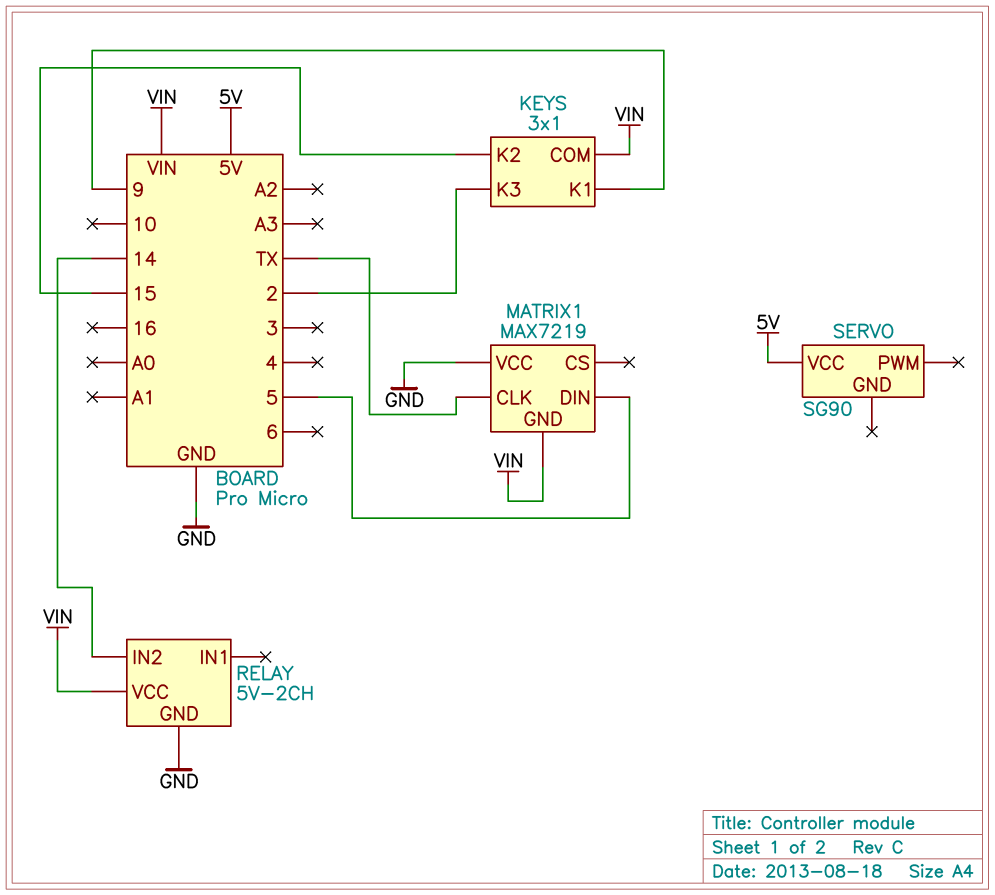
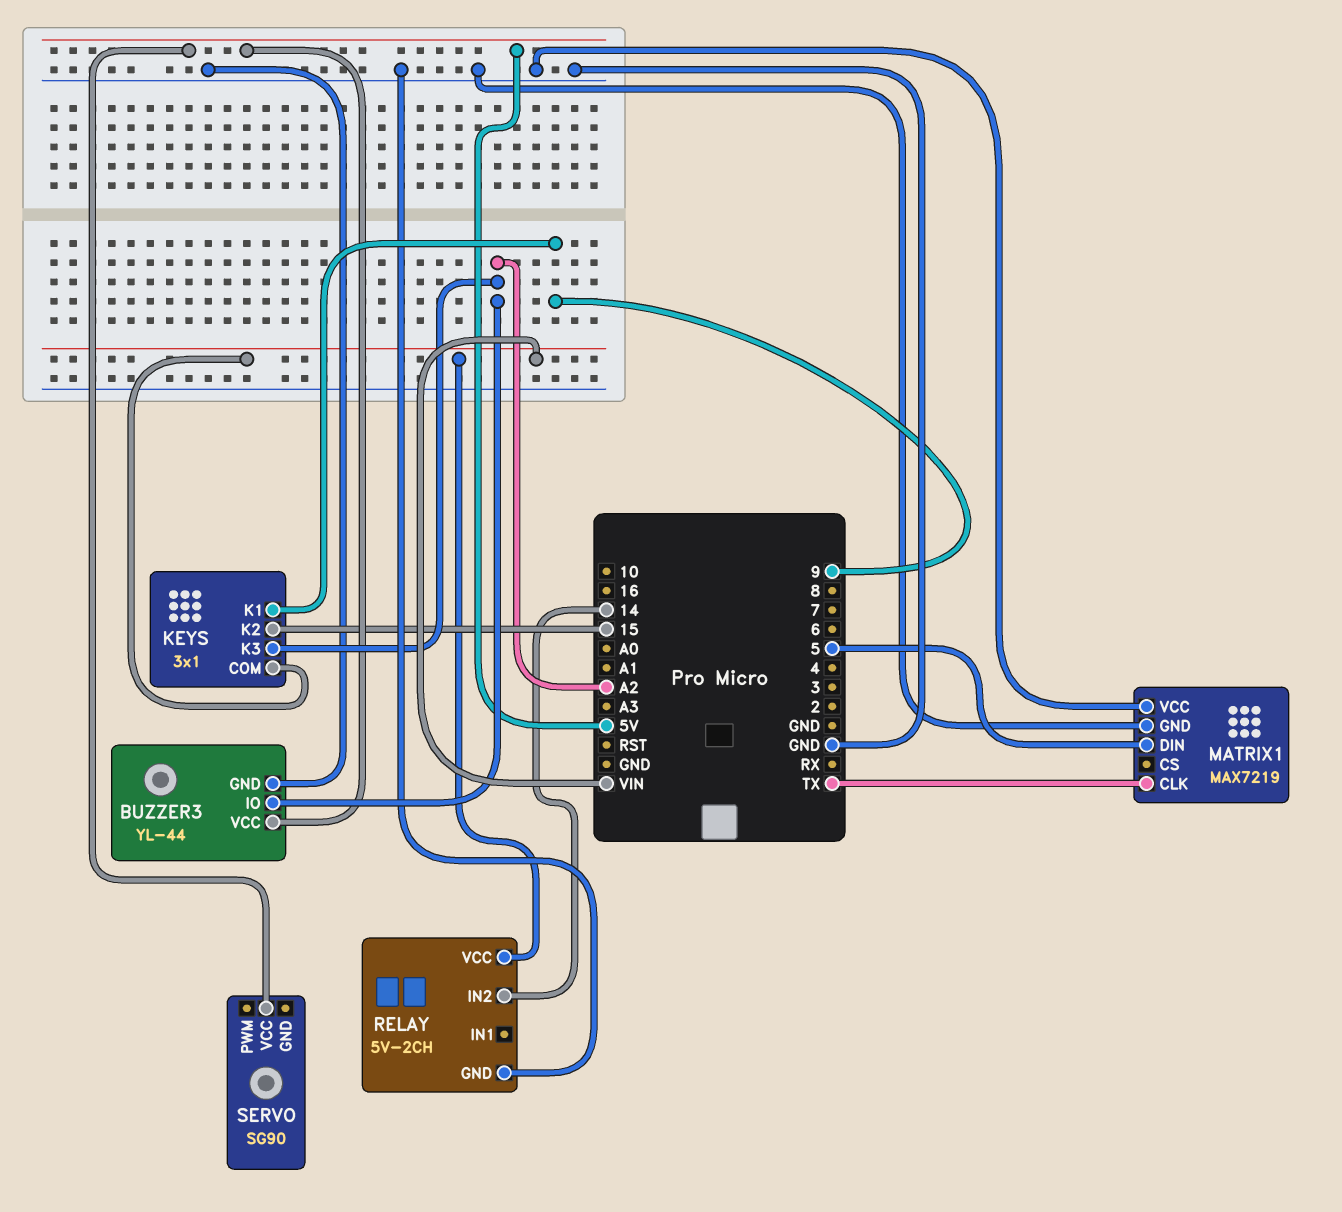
BUZZER3: none -> YL-44
BUZZER3 pin GND: none -> GND
BUZZER3 pin IO: none -> A2
BUZZER3 pin VCC: none -> 5V
KEYS pin K3: 2 -> A2
MATRIX1 pin GND: VIN -> GND

